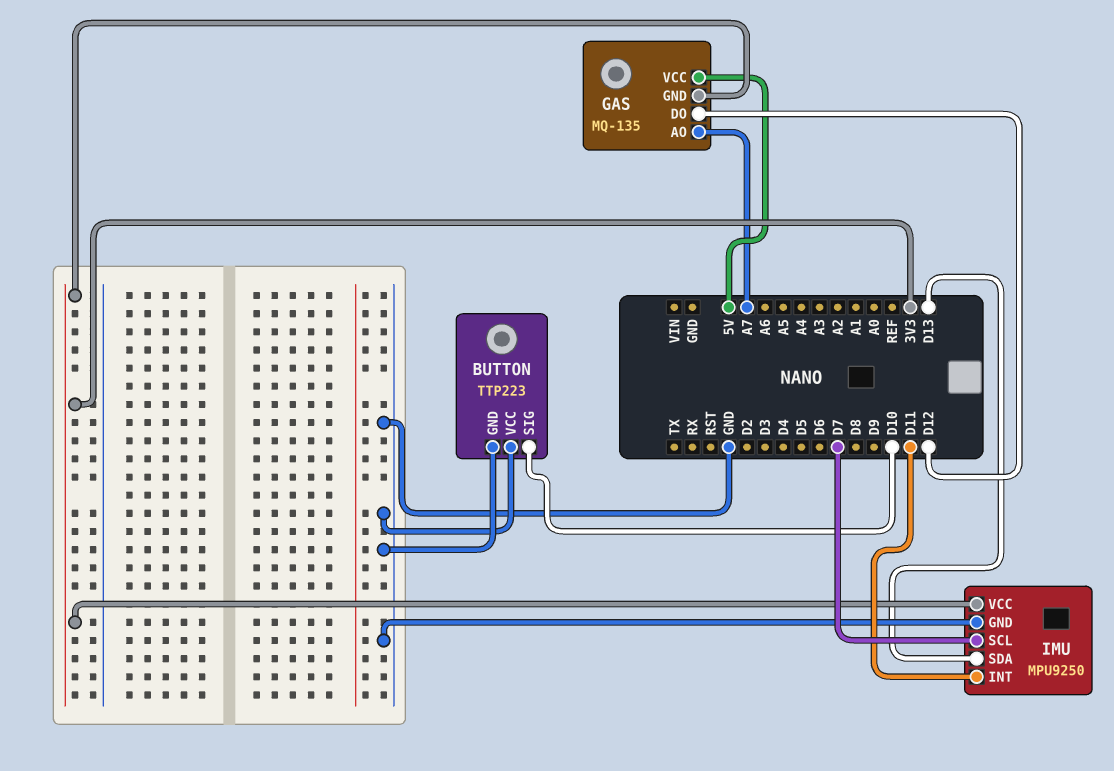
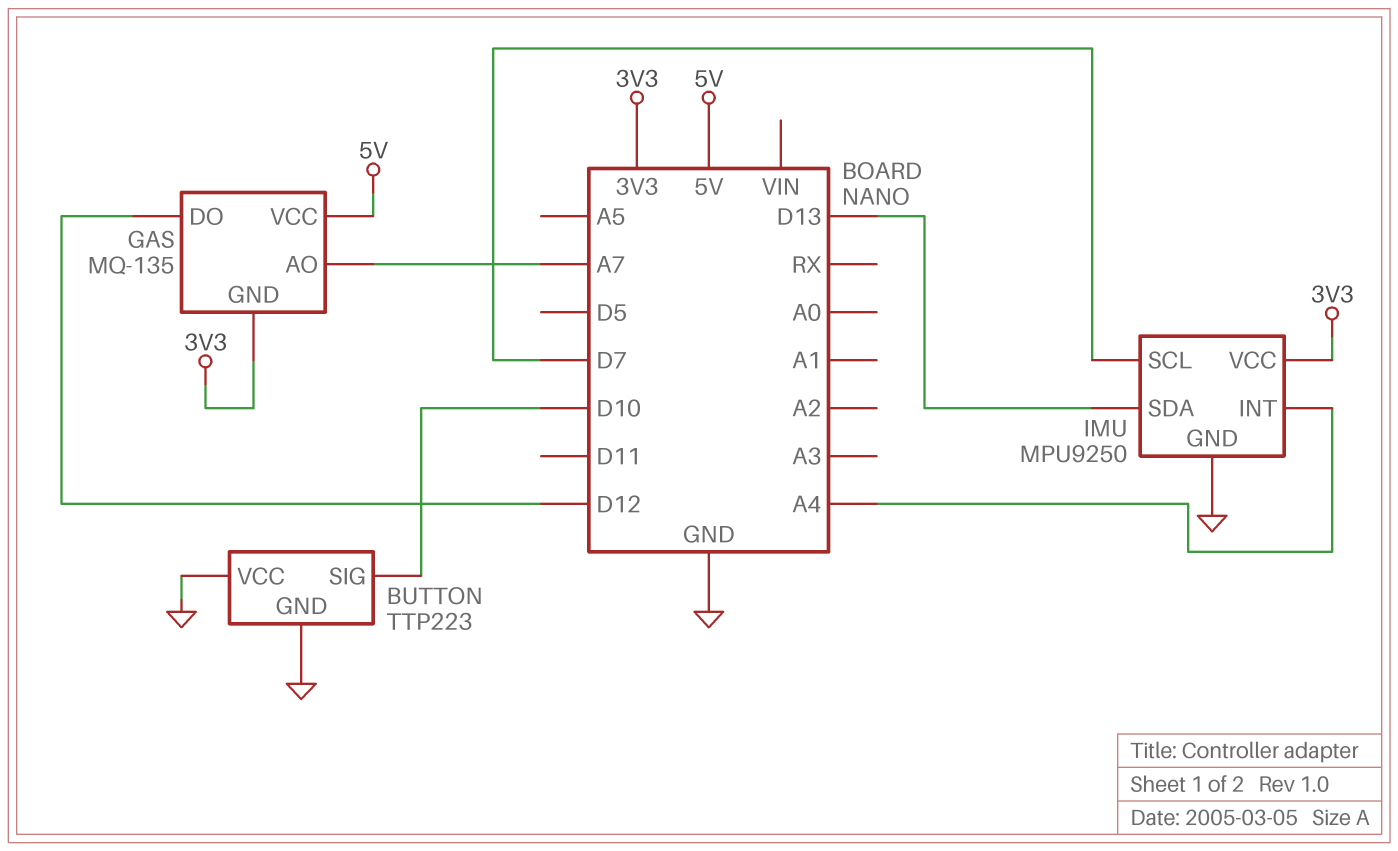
IMU pin INT: D11 -> A4

